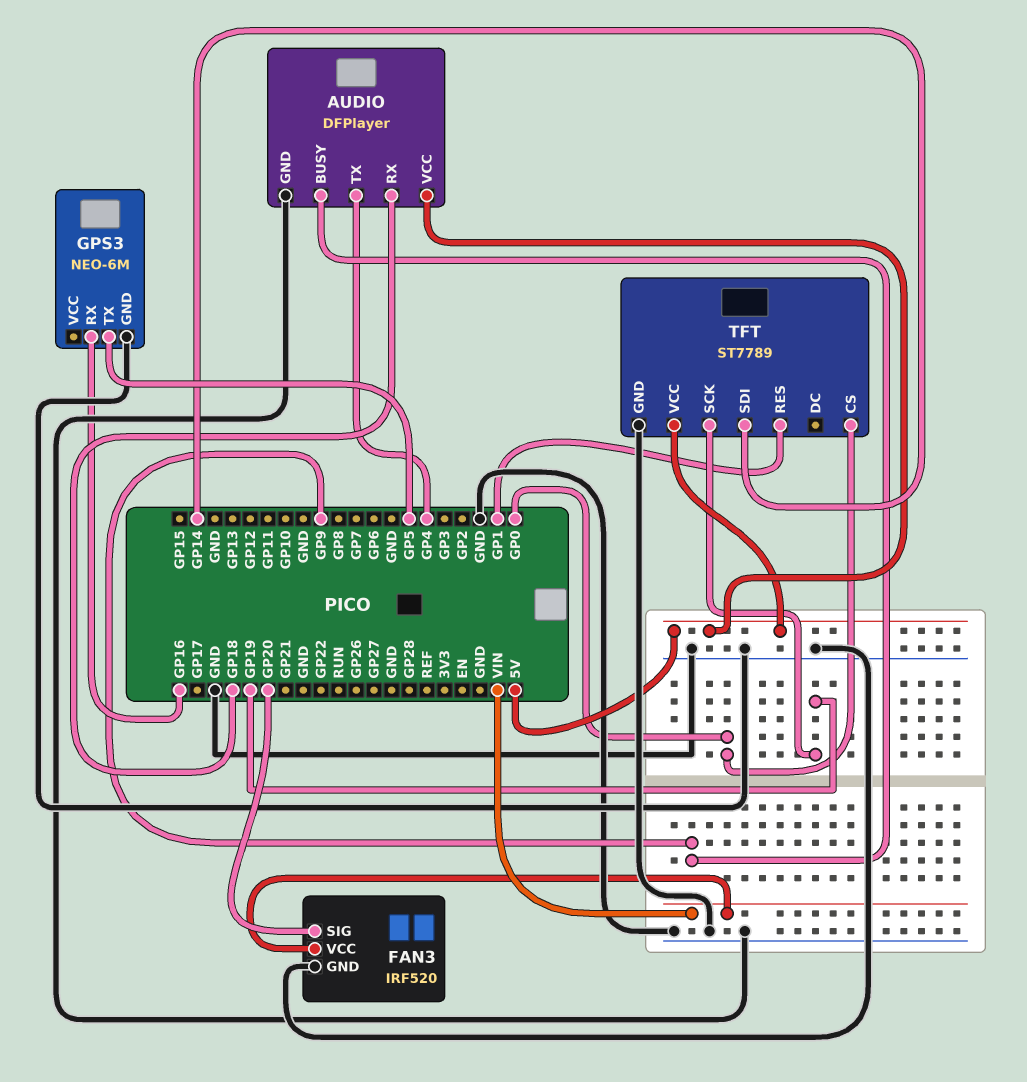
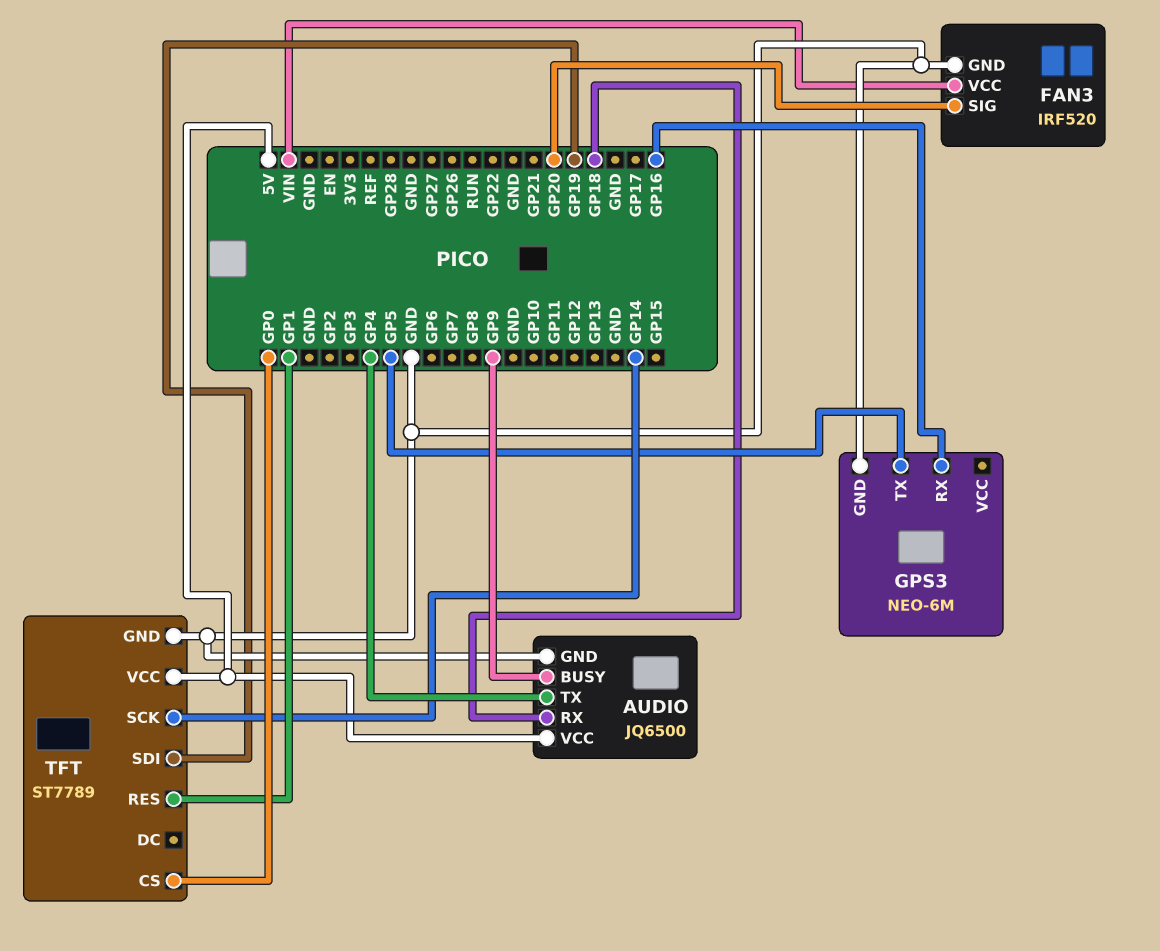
AUDIO: DFPlayer -> JQ6500
TFT pin SCK: GP19 -> GP14
TFT pin SDI: GP14 -> GP19

